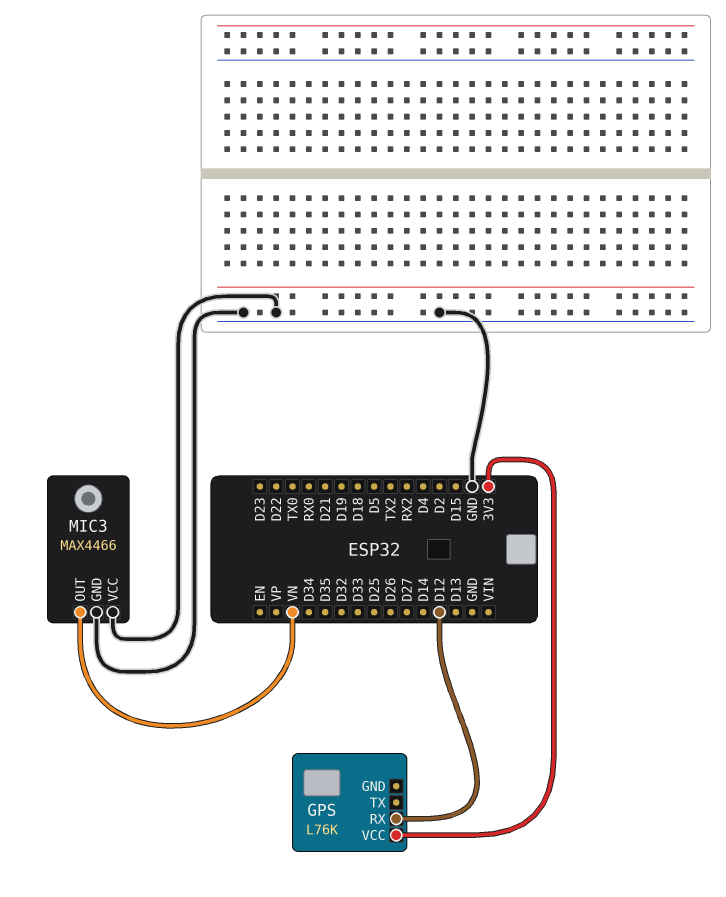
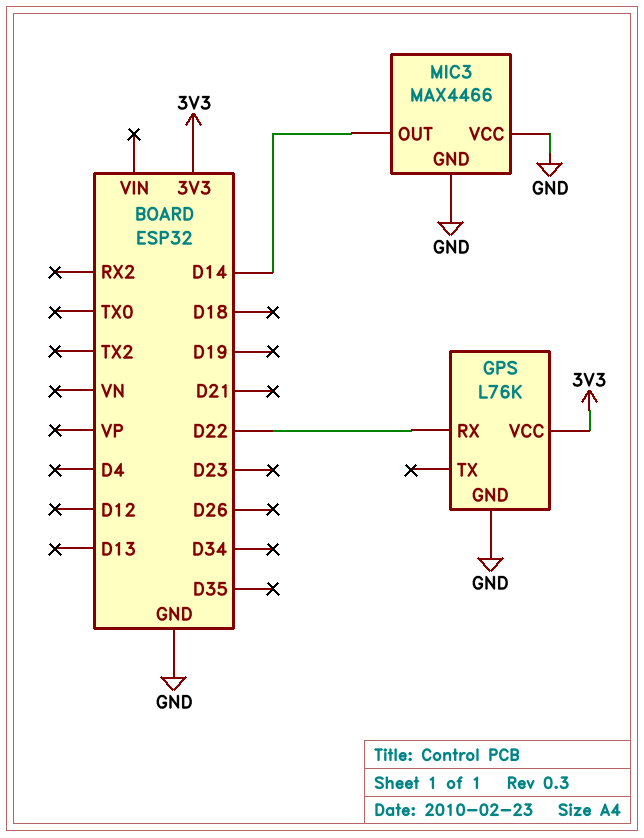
GPS pin GND: none -> GND
GPS pin RX: D12 -> D22
MIC3 pin OUT: VN -> D14

